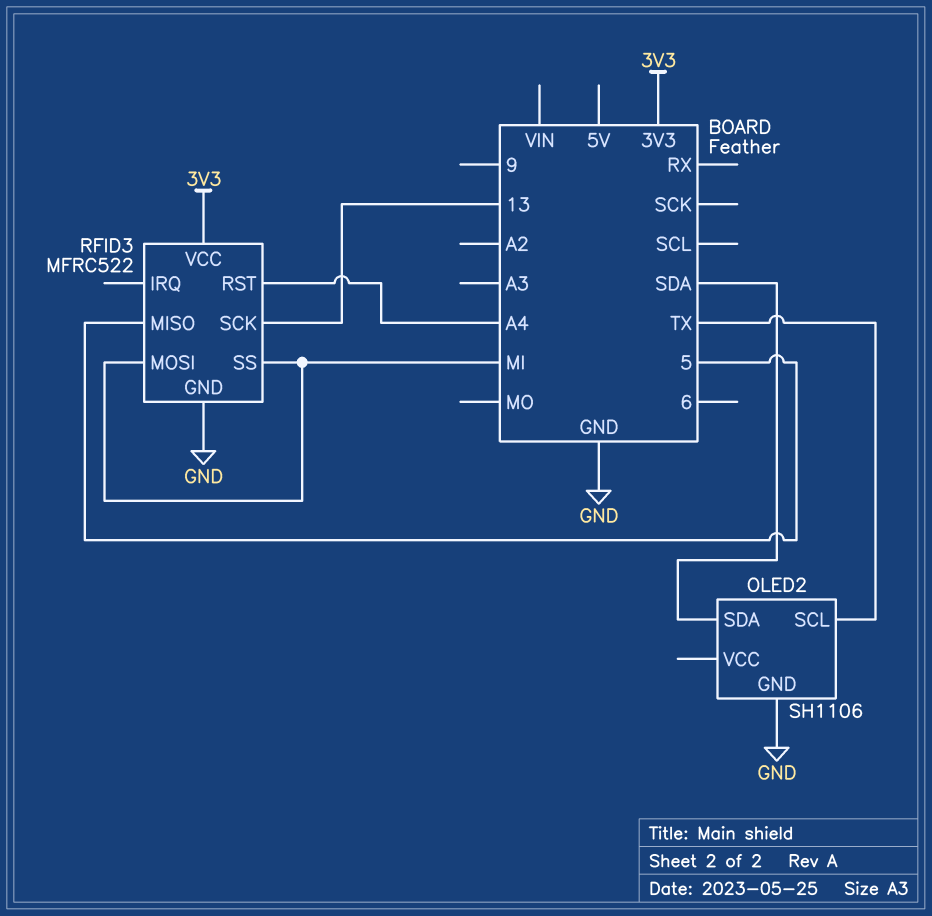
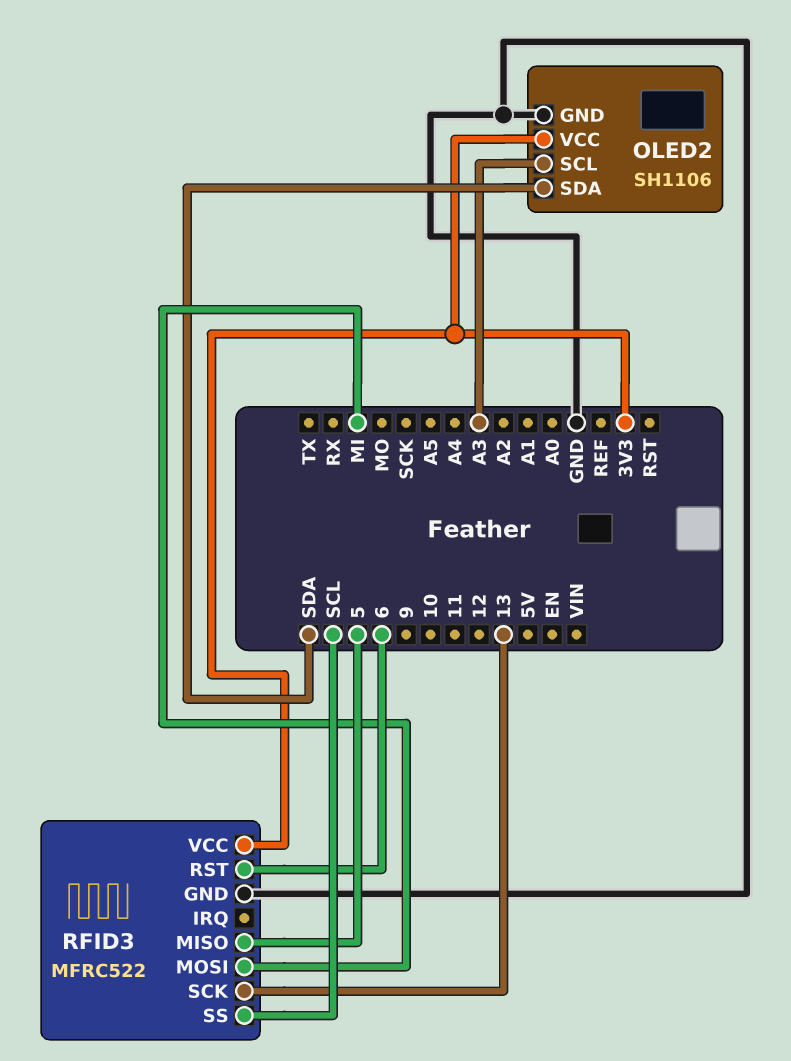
OLED2 pin SCL: TX -> A3
OLED2 pin VCC: none -> 3V3
RFID3 pin RST: A4 -> 6
RFID3 pin SS: MI -> SCL

